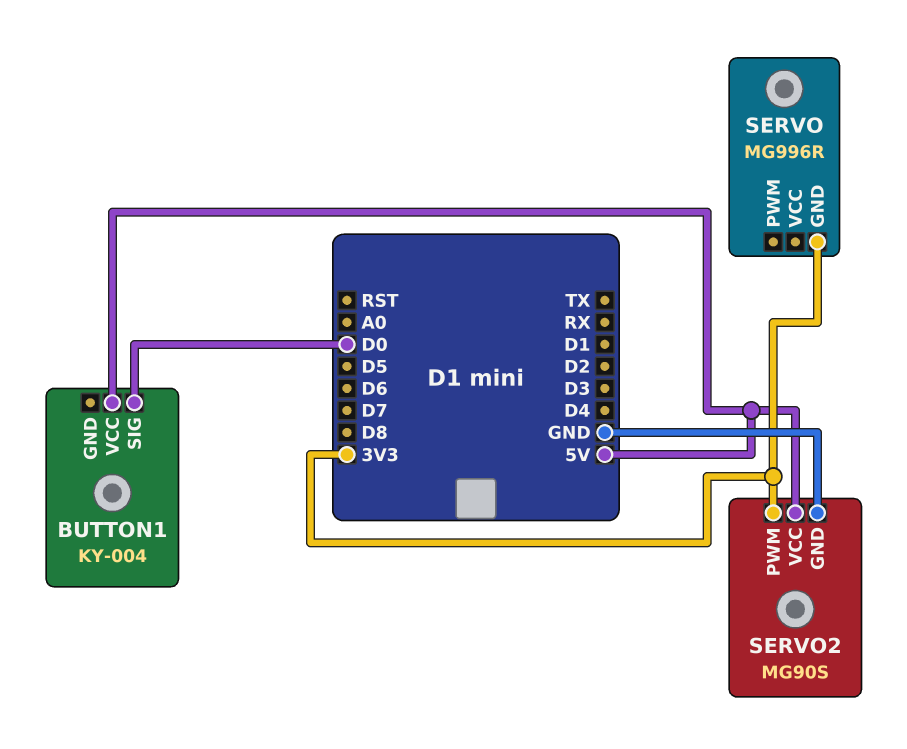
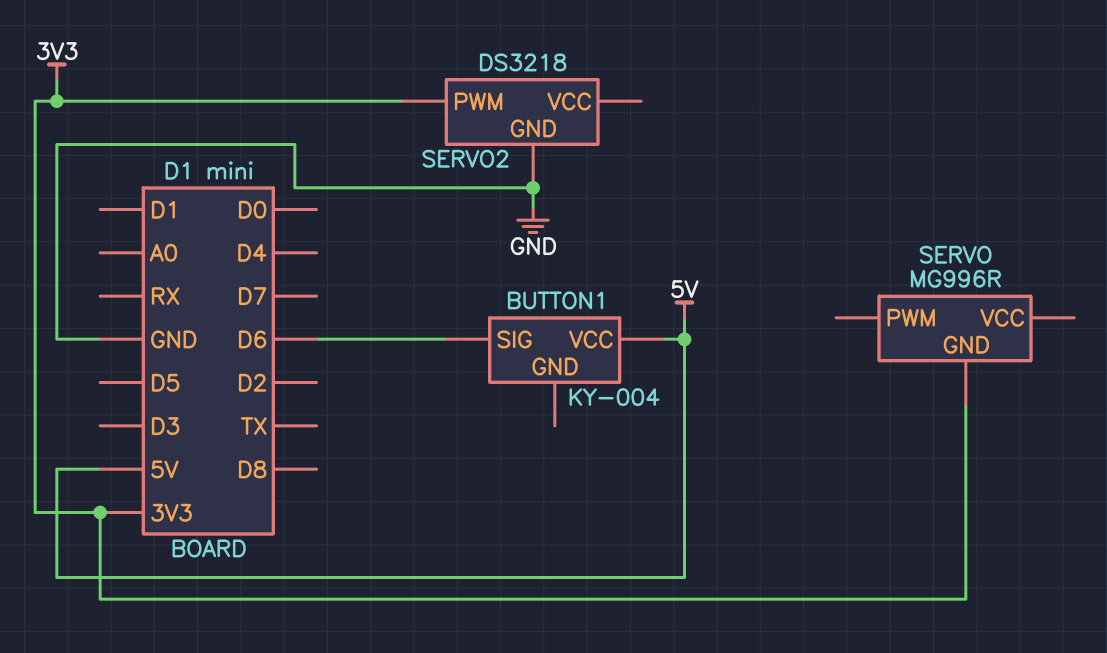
BUTTON1 pin SIG: D0 -> D6
SERVO2: MG90S -> DS3218
SERVO2 pin VCC: 5V -> none

